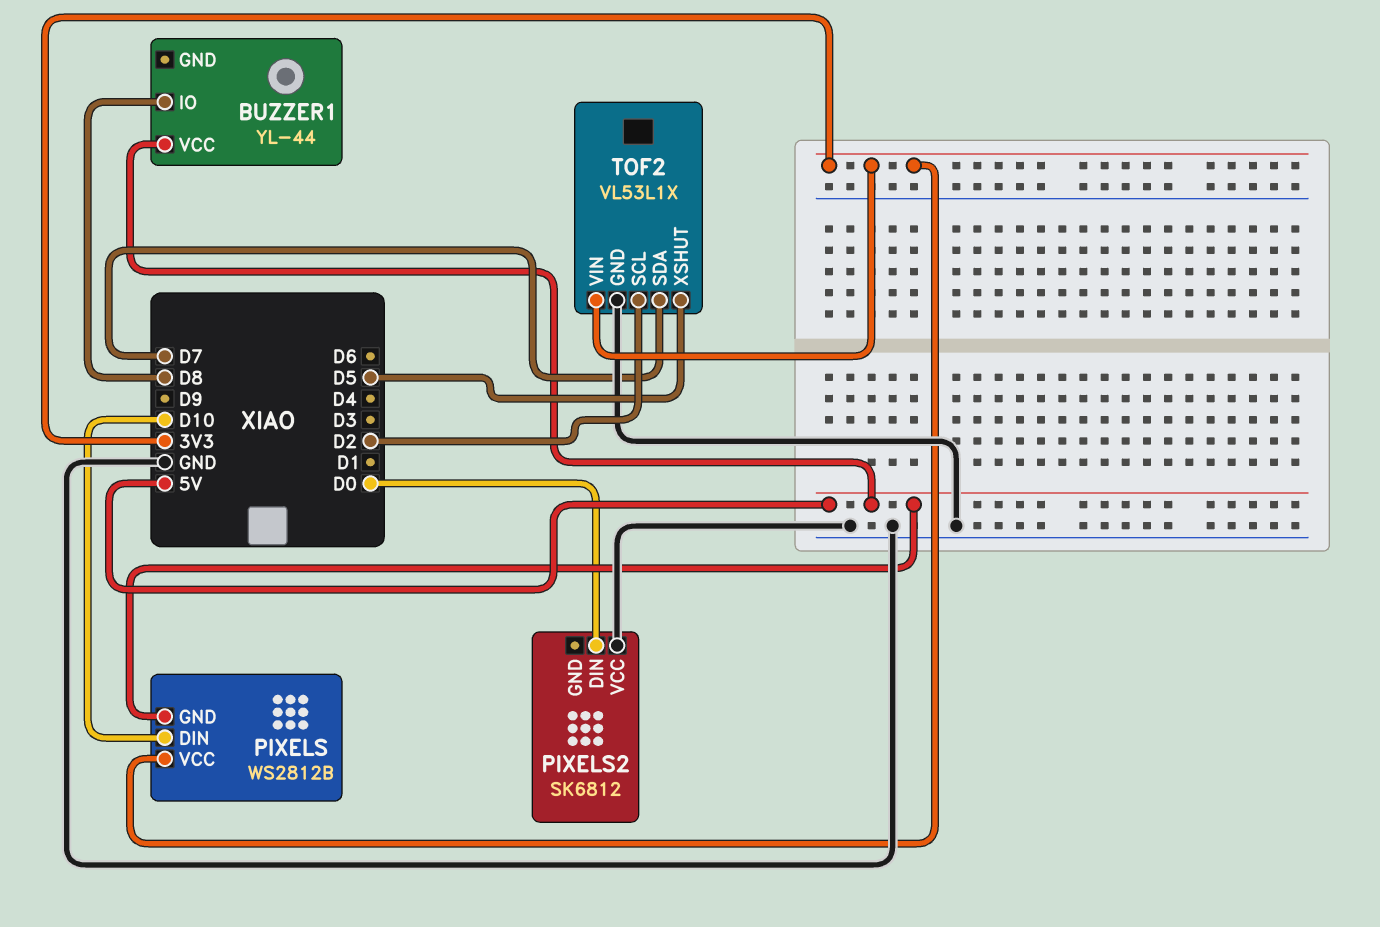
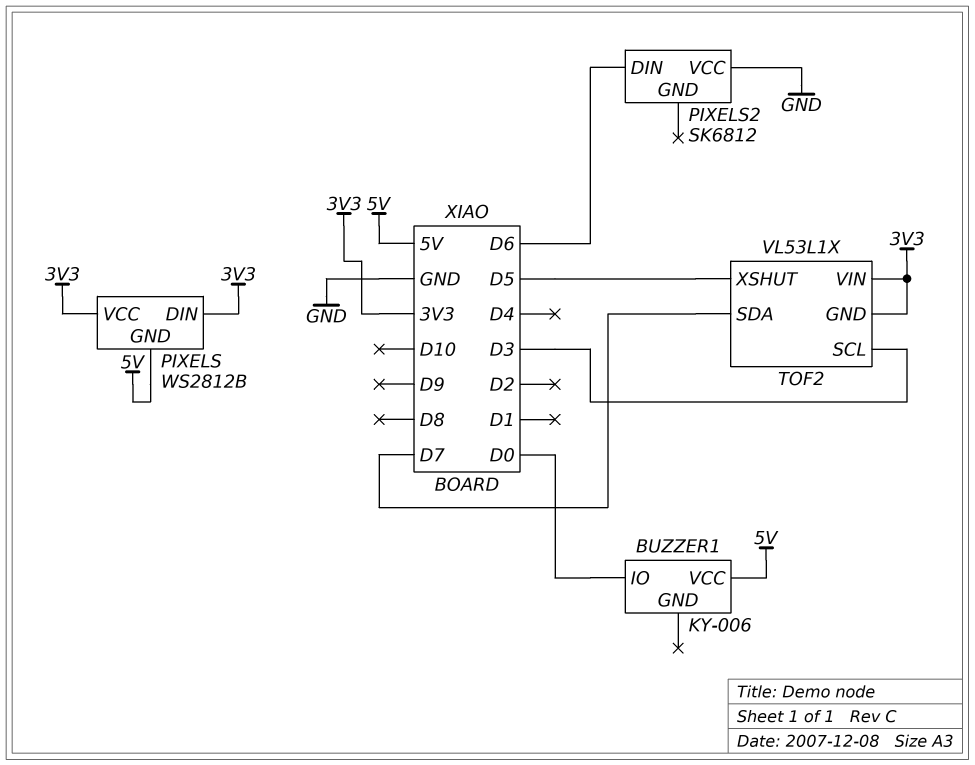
BUZZER1: YL-44 -> KY-006
BUZZER1 pin IO: D8 -> D0
PIXELS pin DIN: D10 -> 3V3
PIXELS2 pin DIN: D0 -> D6
TOF2 pin GND: GND -> 3V3
TOF2 pin SCL: D2 -> D3

